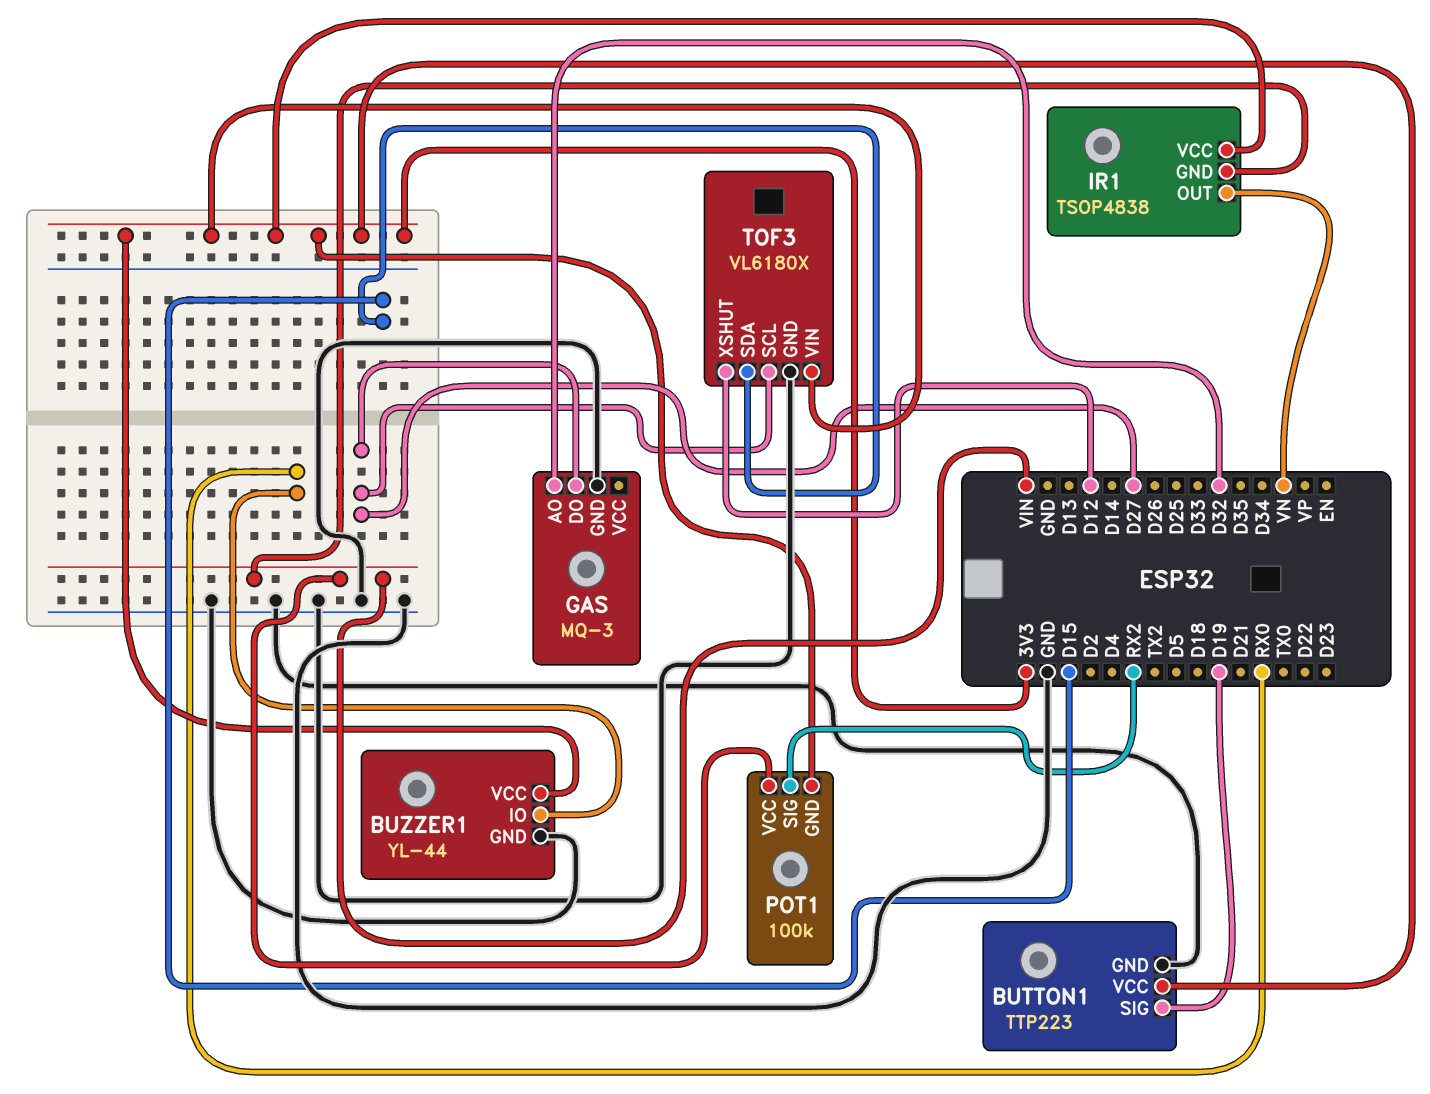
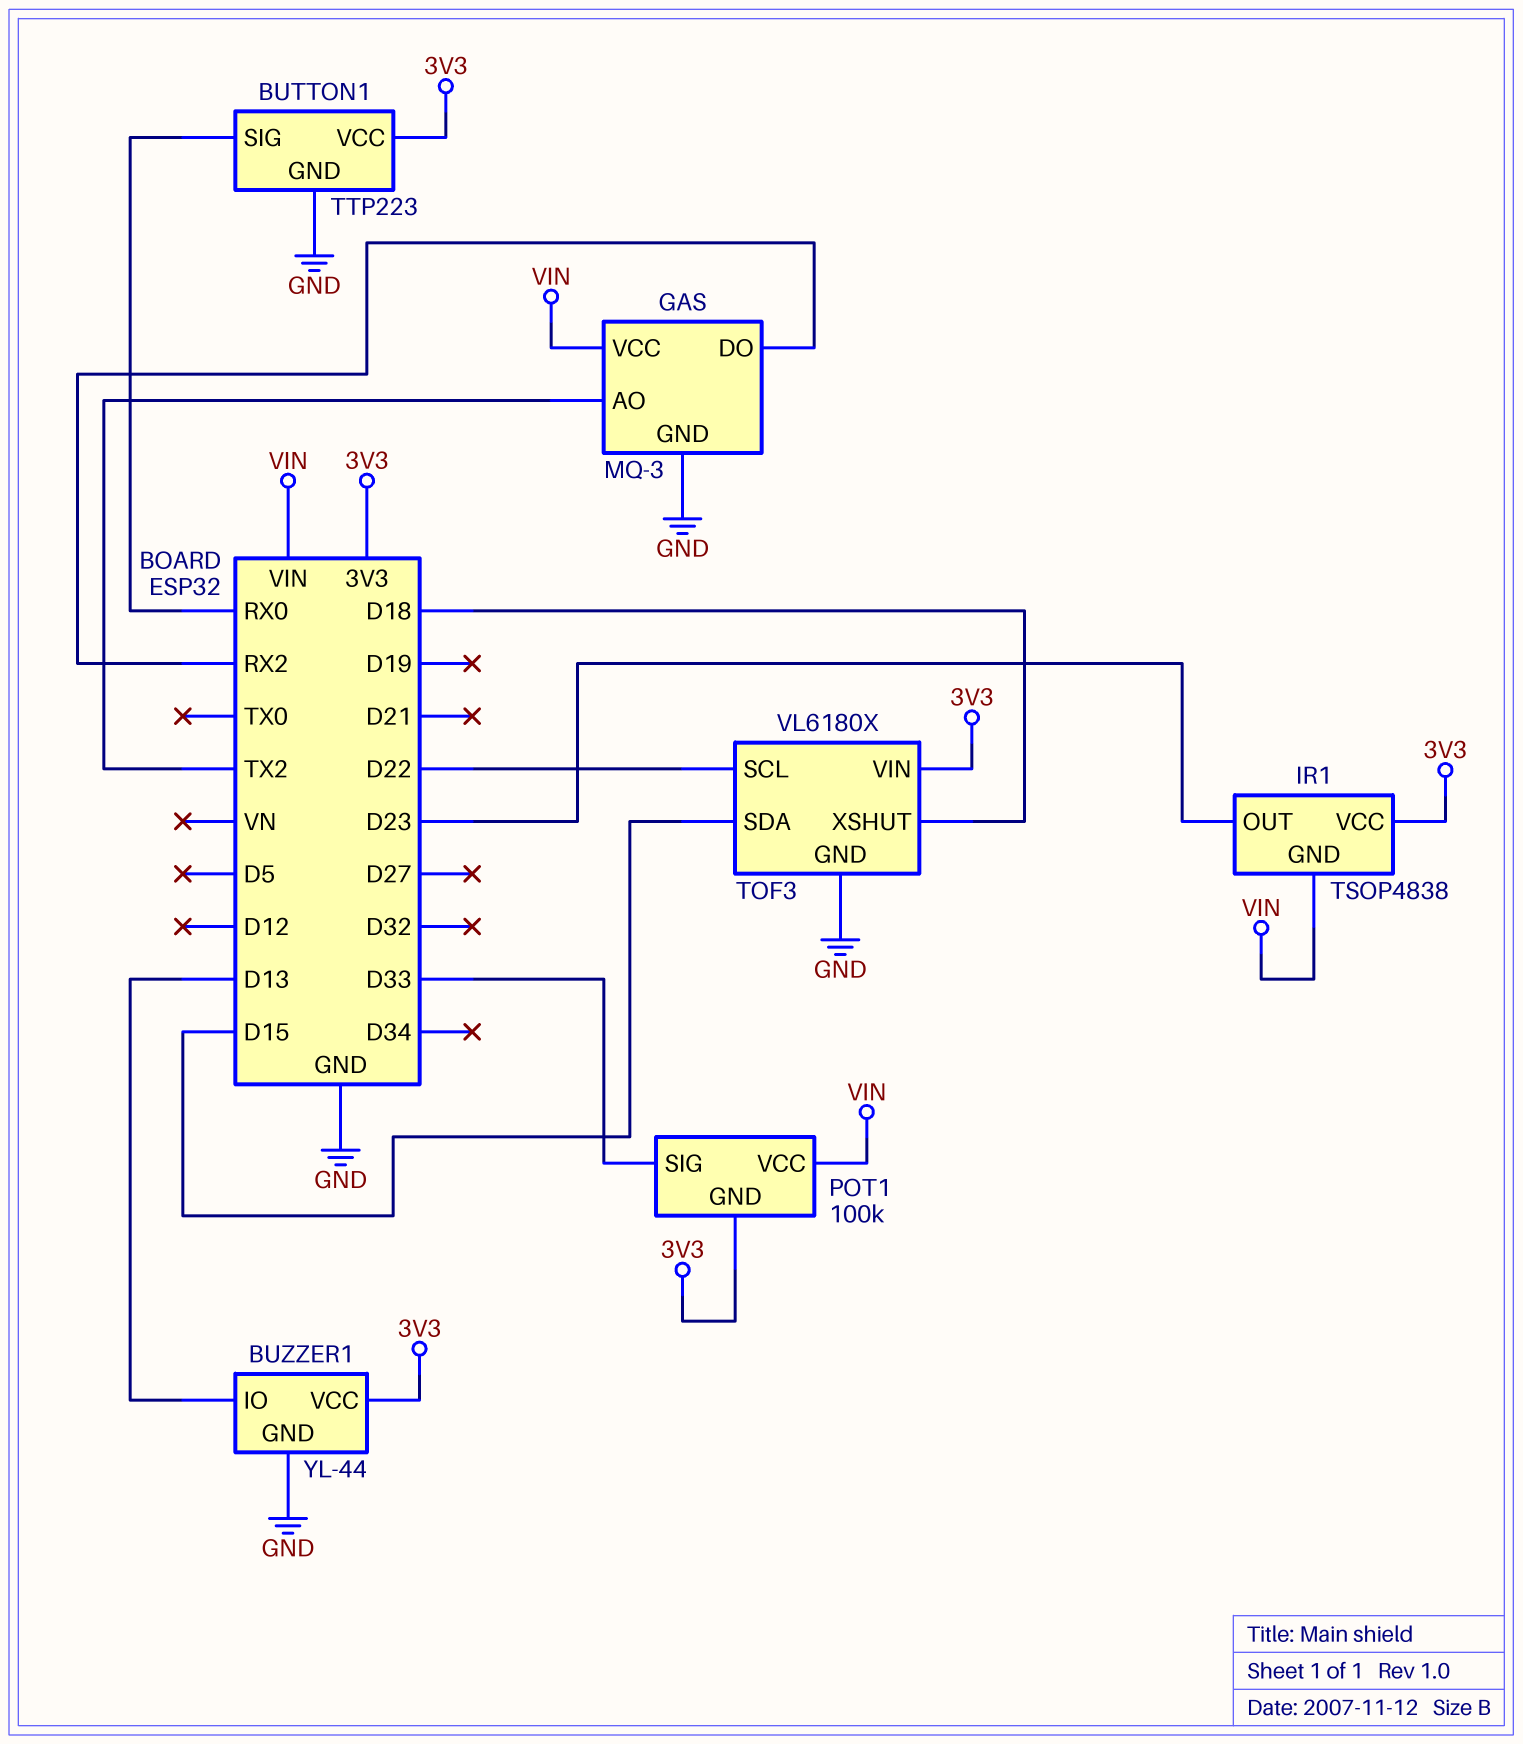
BUTTON1 pin SIG: D19 -> RX0
BUZZER1 pin IO: RX0 -> D13
GAS pin AO: D32 -> TX2
GAS pin DO: D27 -> RX2
GAS pin VCC: none -> VIN
IR1 pin OUT: VN -> D23
POT1 pin SIG: RX2 -> D33
TOF3 pin SCL: D27 -> D22
TOF3 pin XSHUT: D12 -> D18

